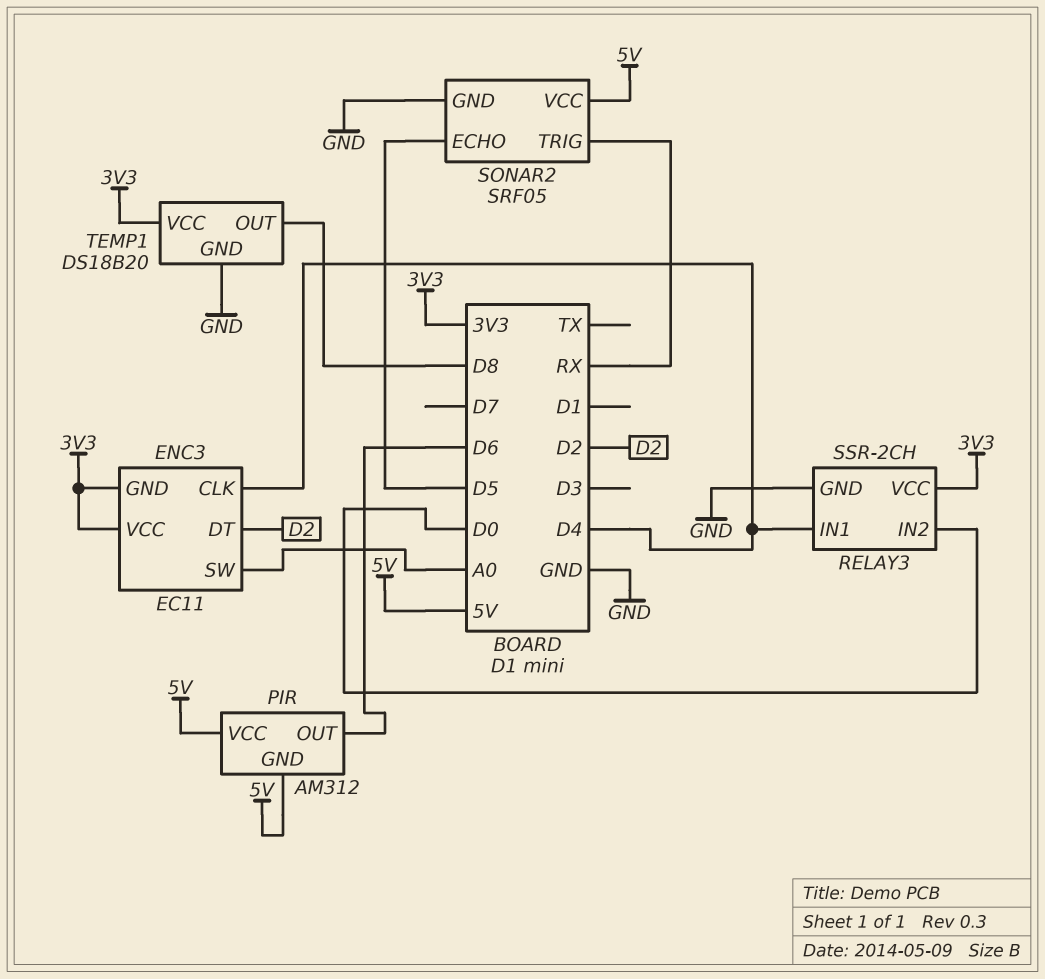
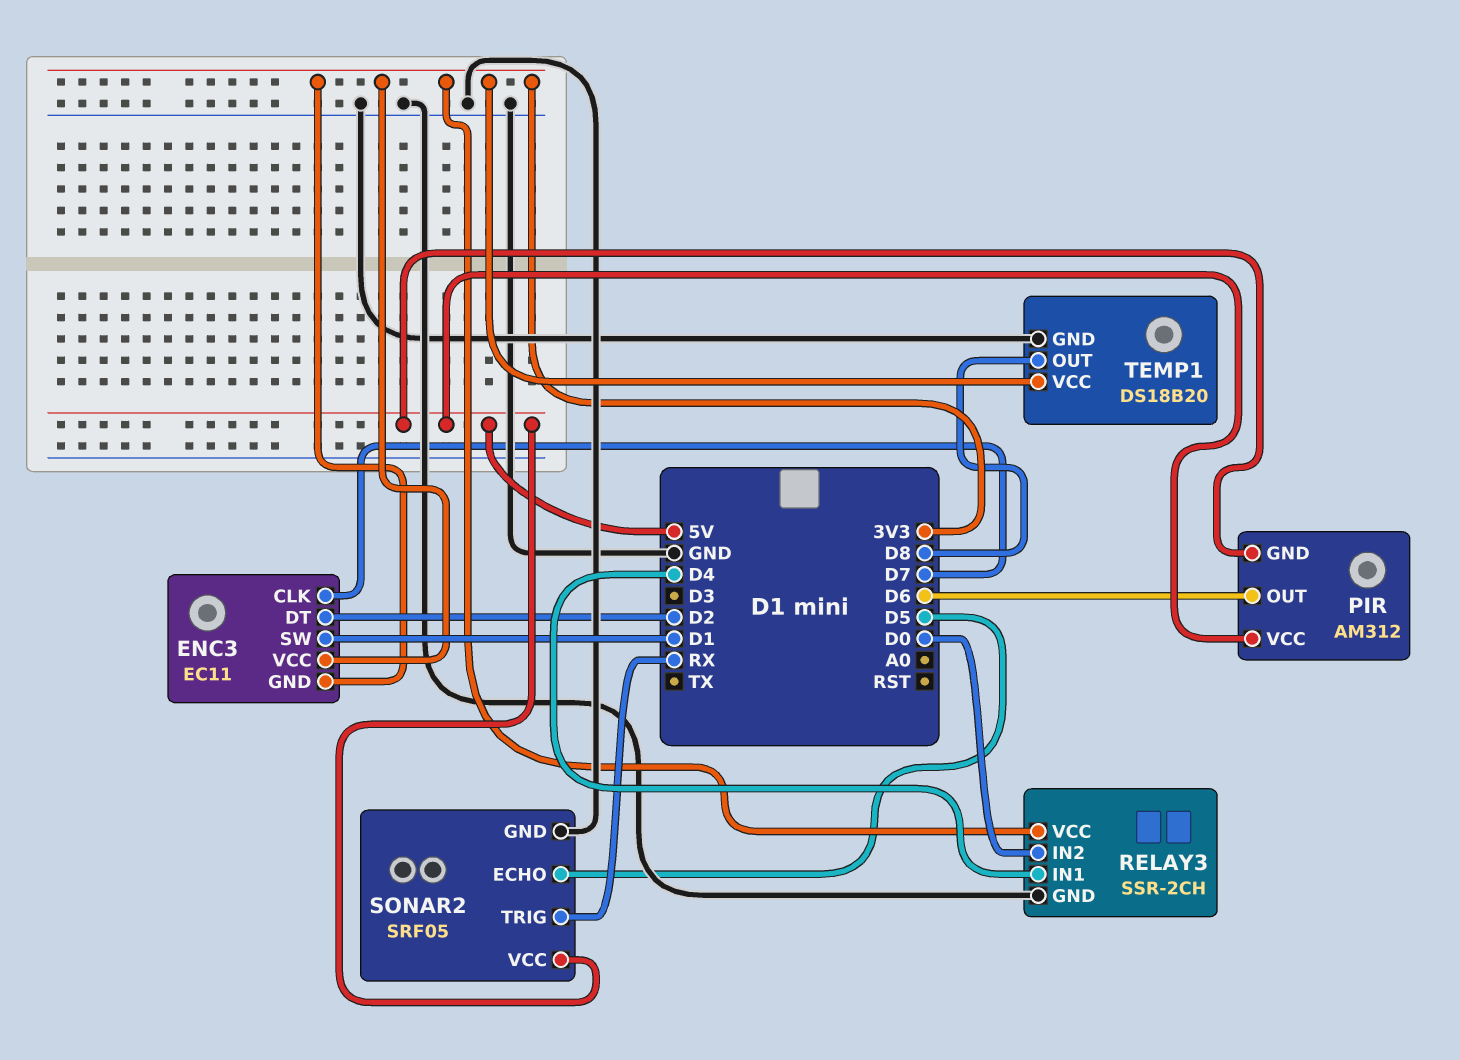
ENC3 pin CLK: D4 -> D7
ENC3 pin SW: A0 -> D1

